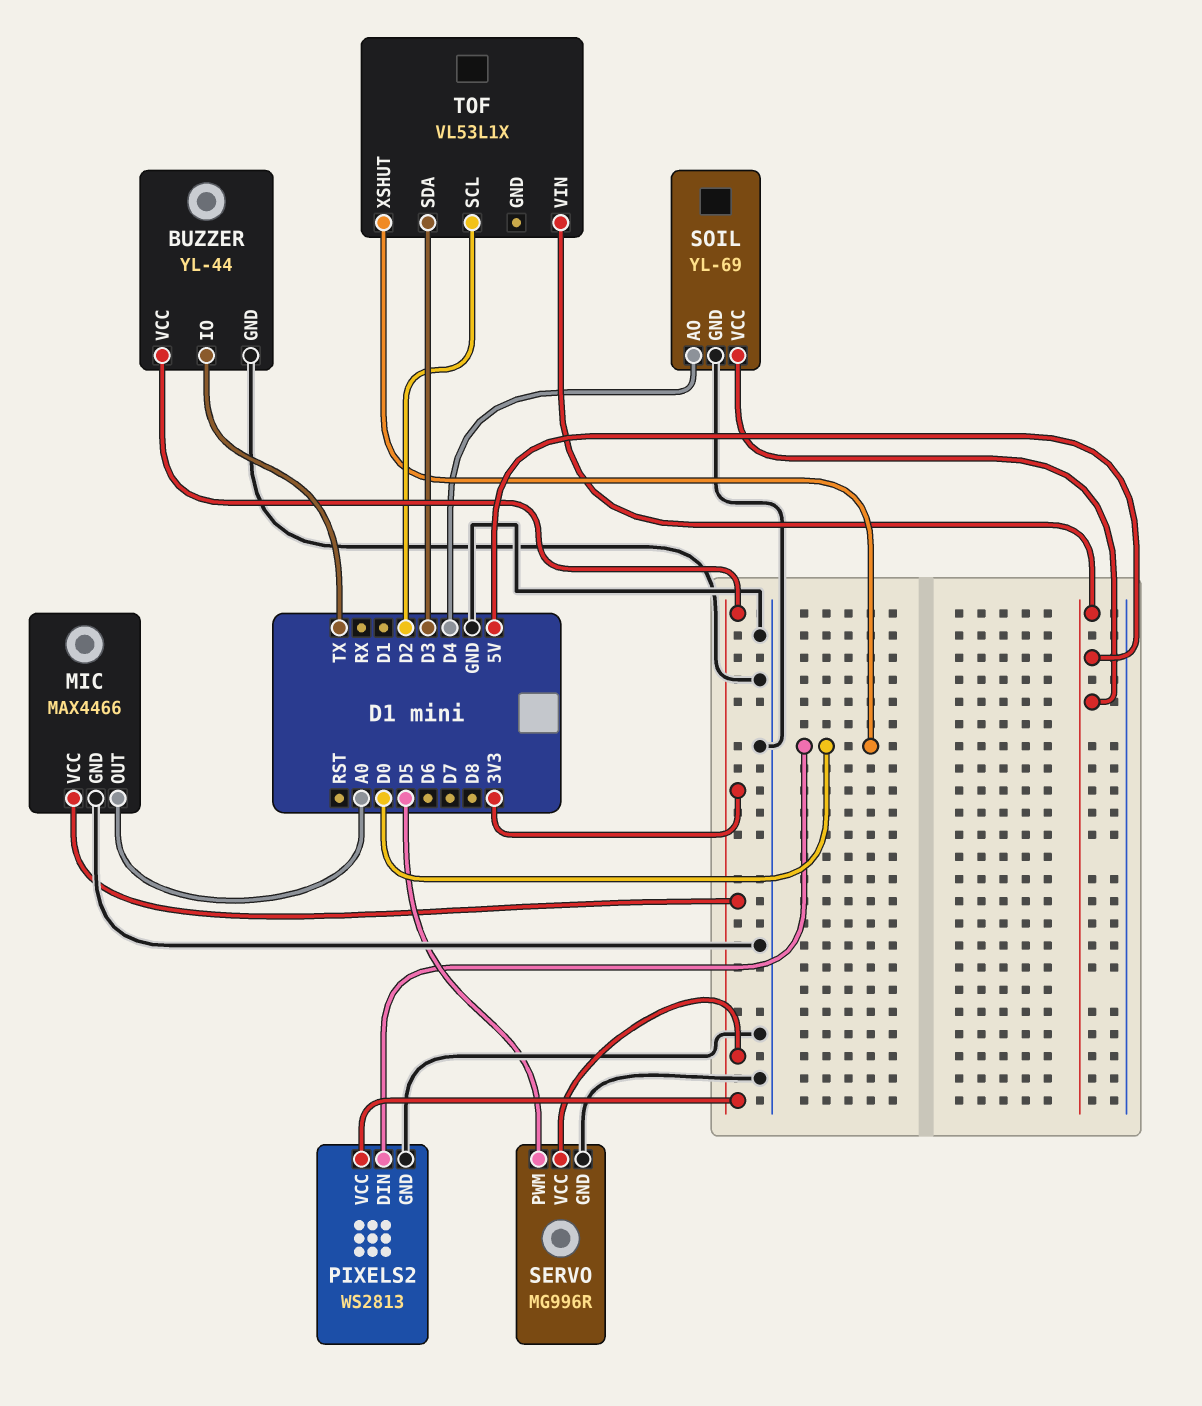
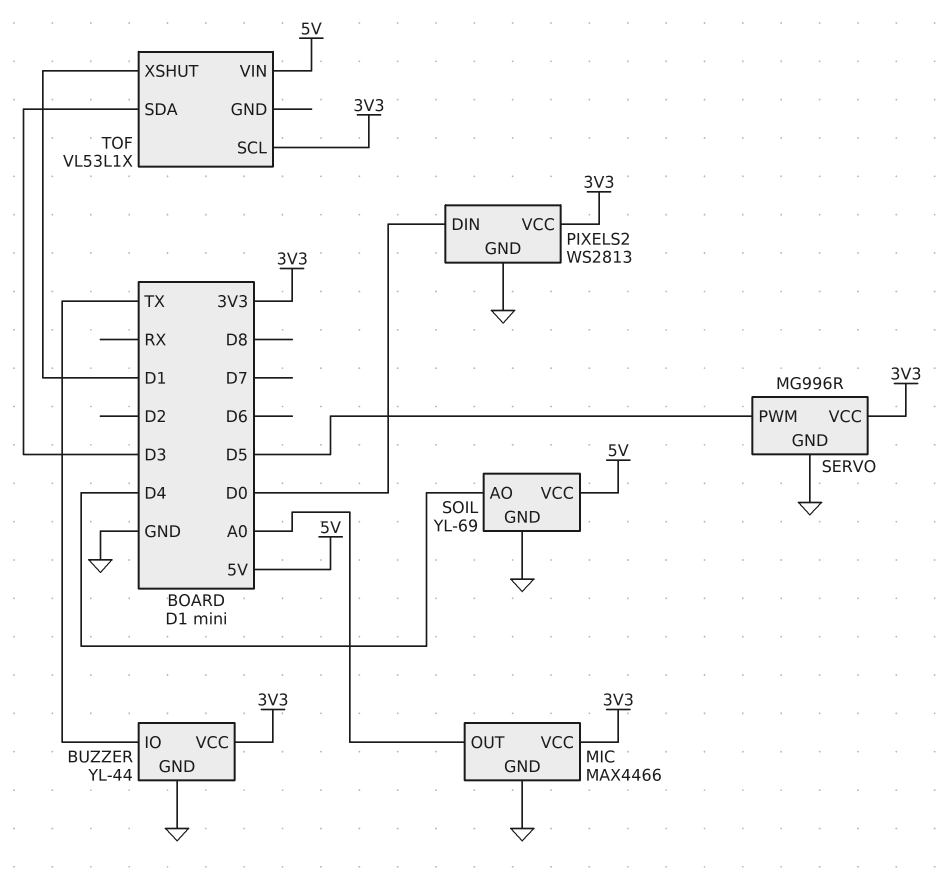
TOF pin SCL: D2 -> 3V3
TOF pin XSHUT: D0 -> D1

